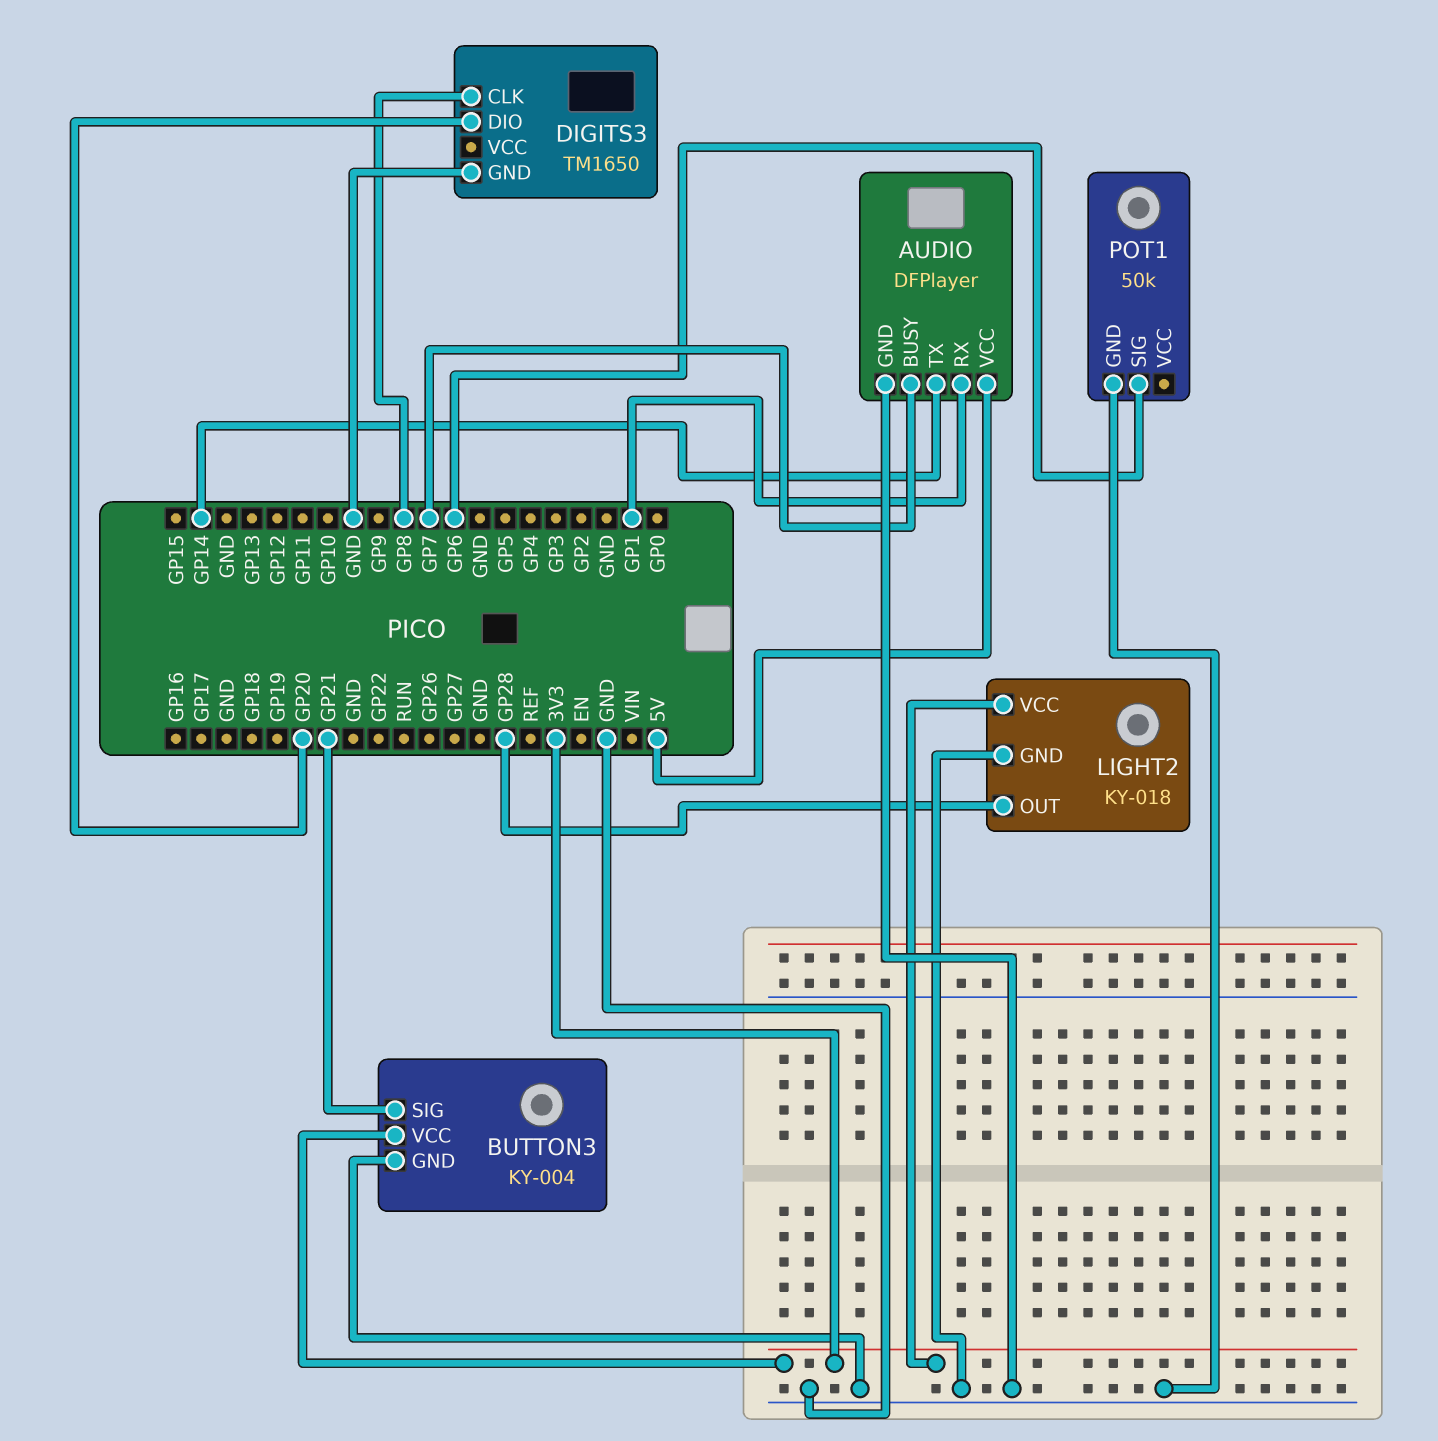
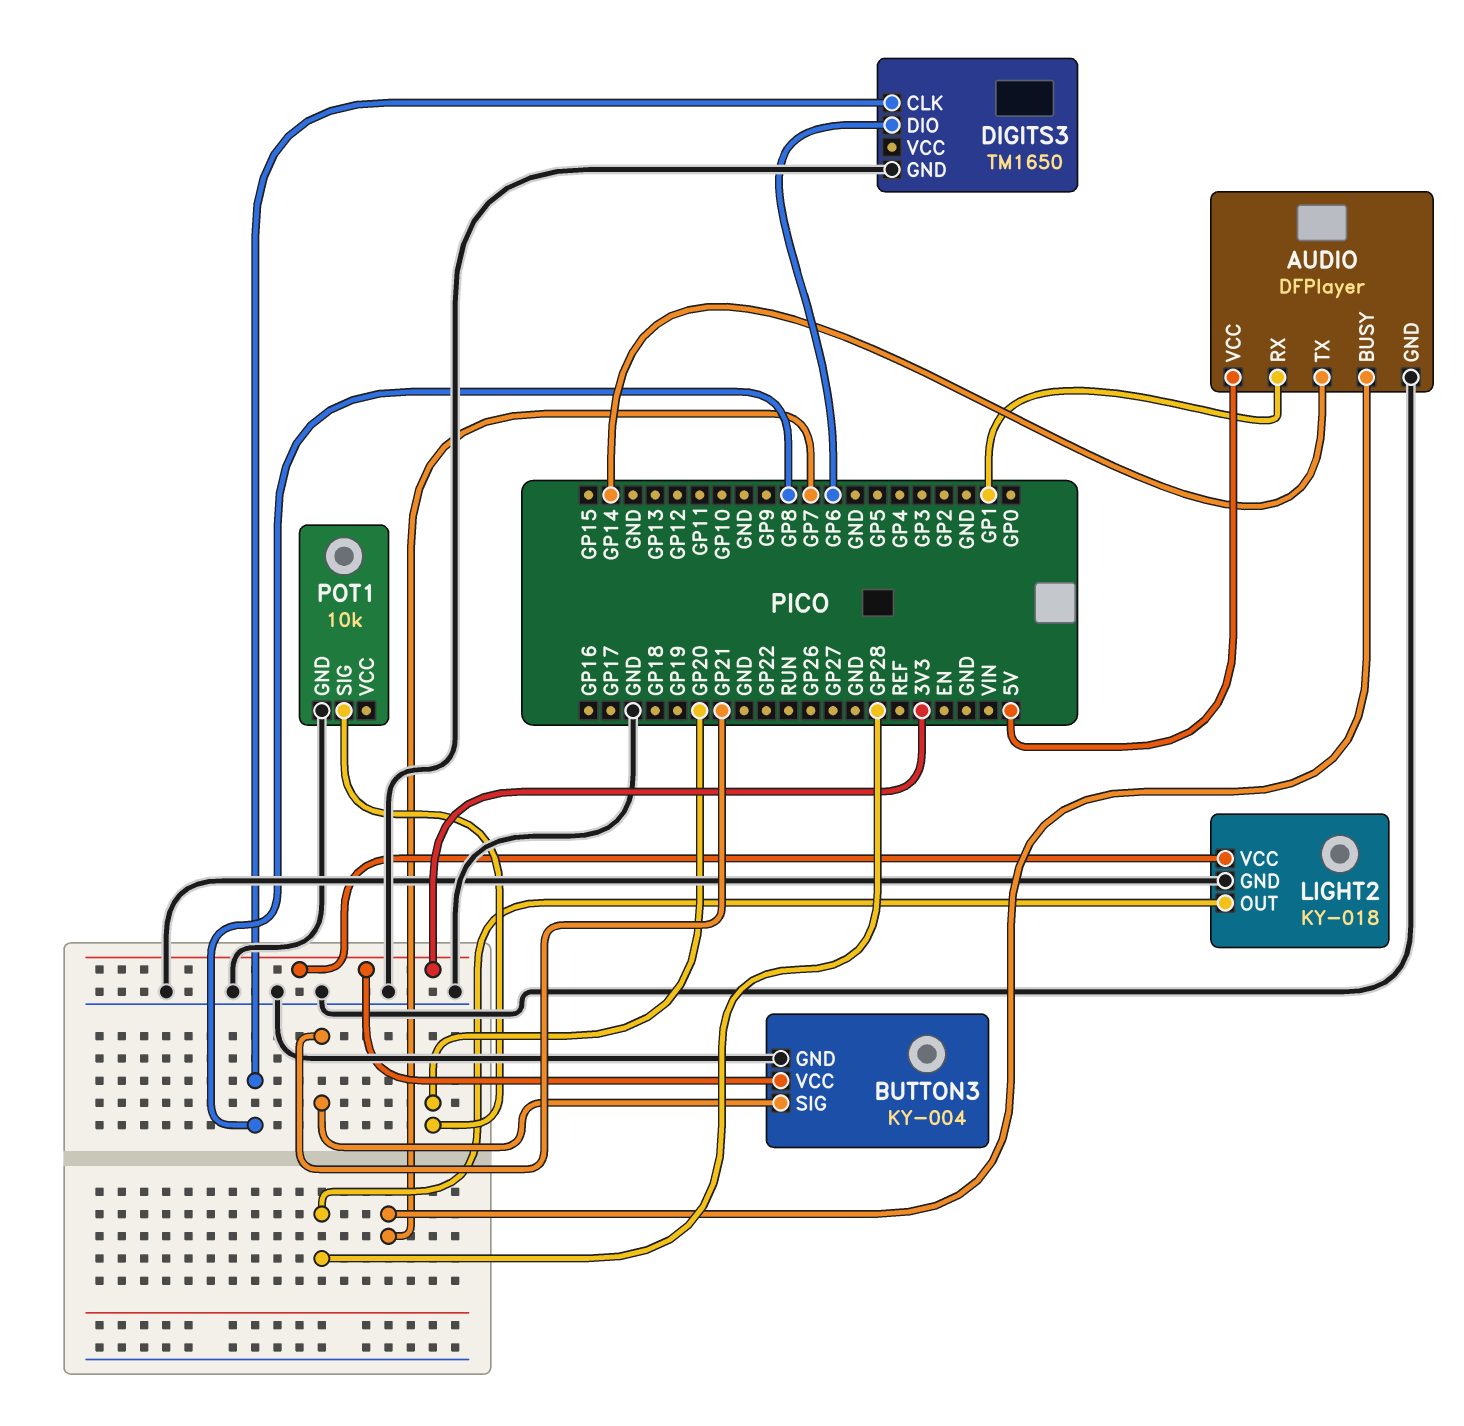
DIGITS3 pin DIO: GP20 -> GP6
POT1: 50k -> 10k
POT1 pin SIG: GP6 -> GP20

